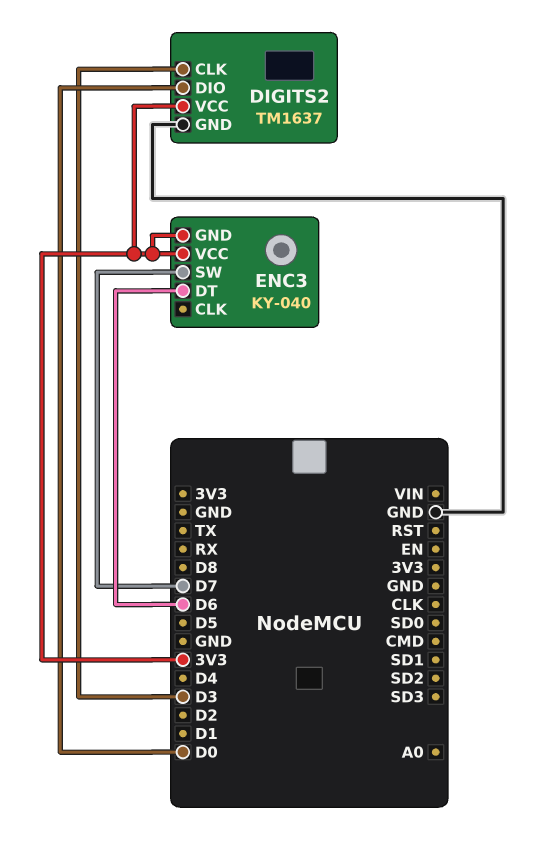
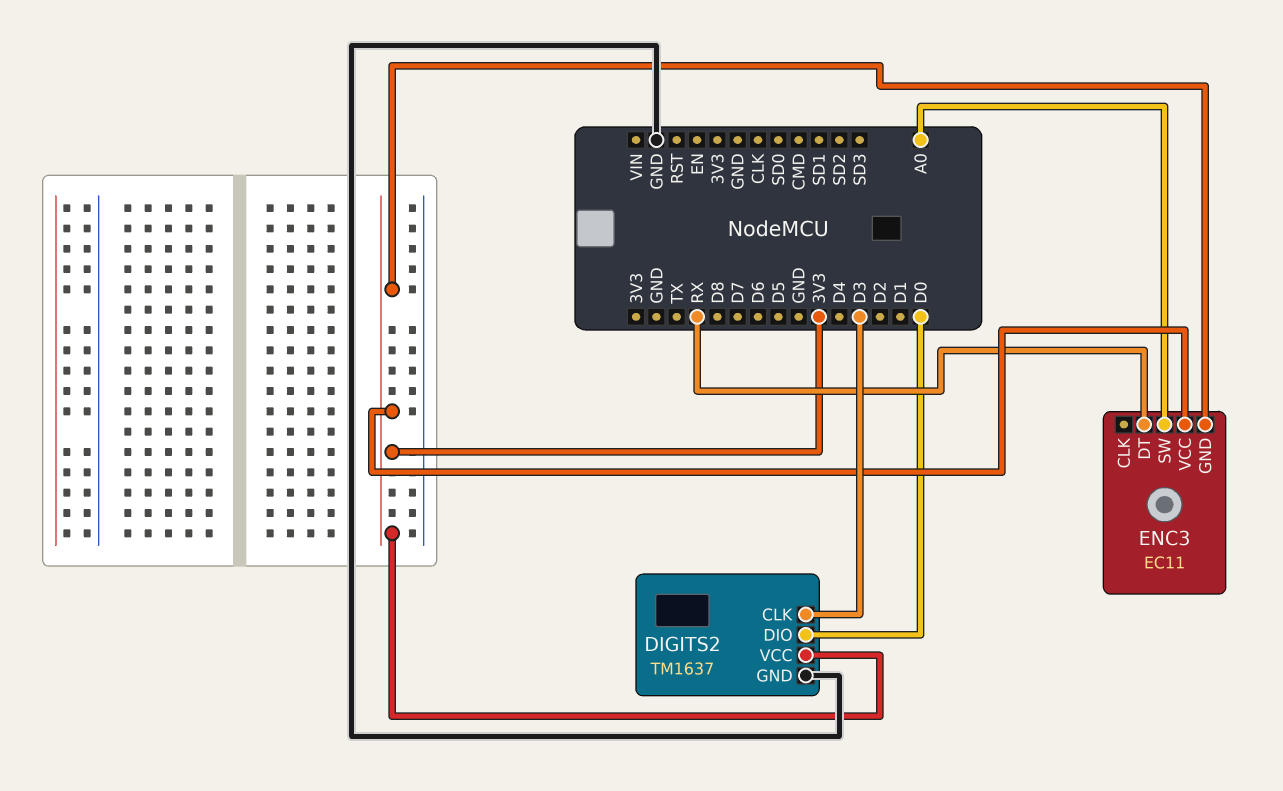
ENC3: KY-040 -> EC11
ENC3 pin DT: D6 -> RX
ENC3 pin SW: D7 -> A0

